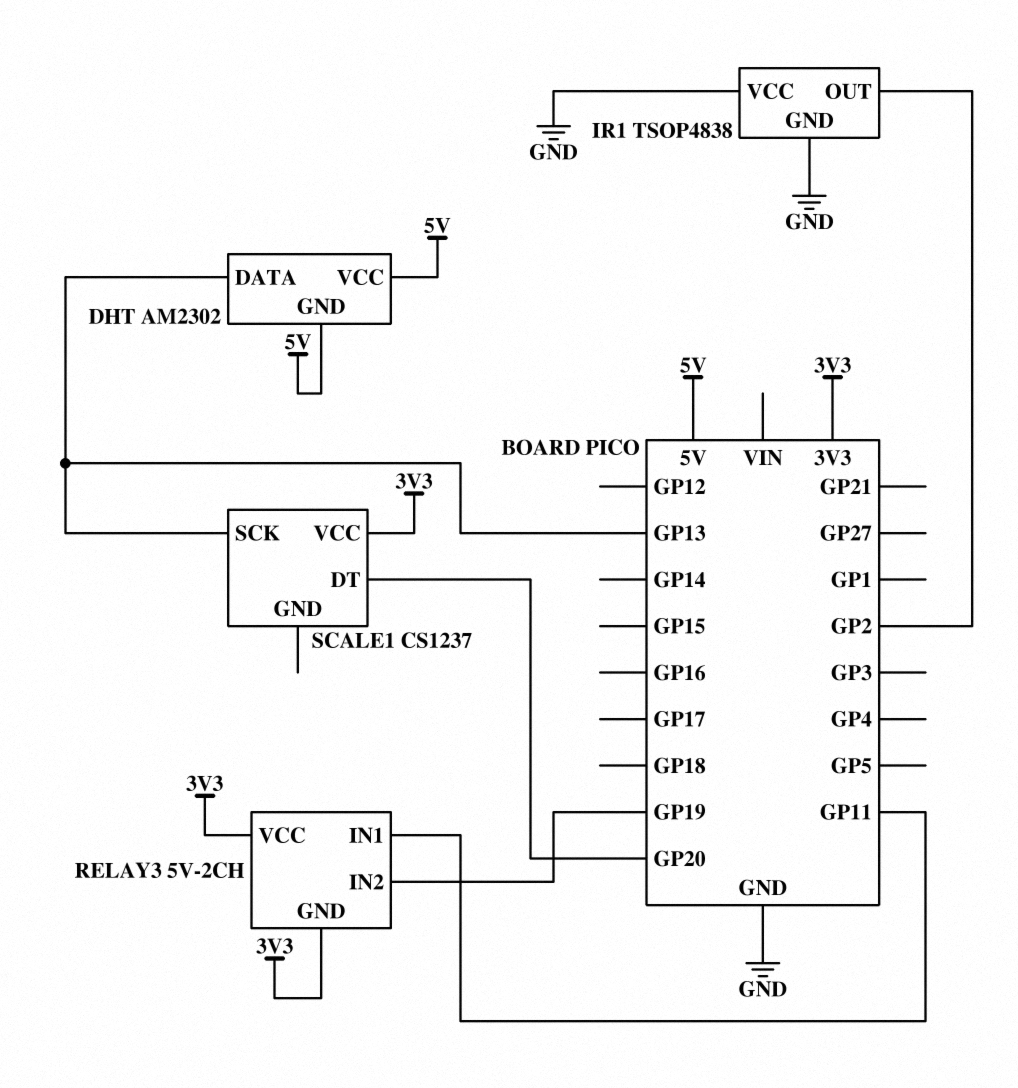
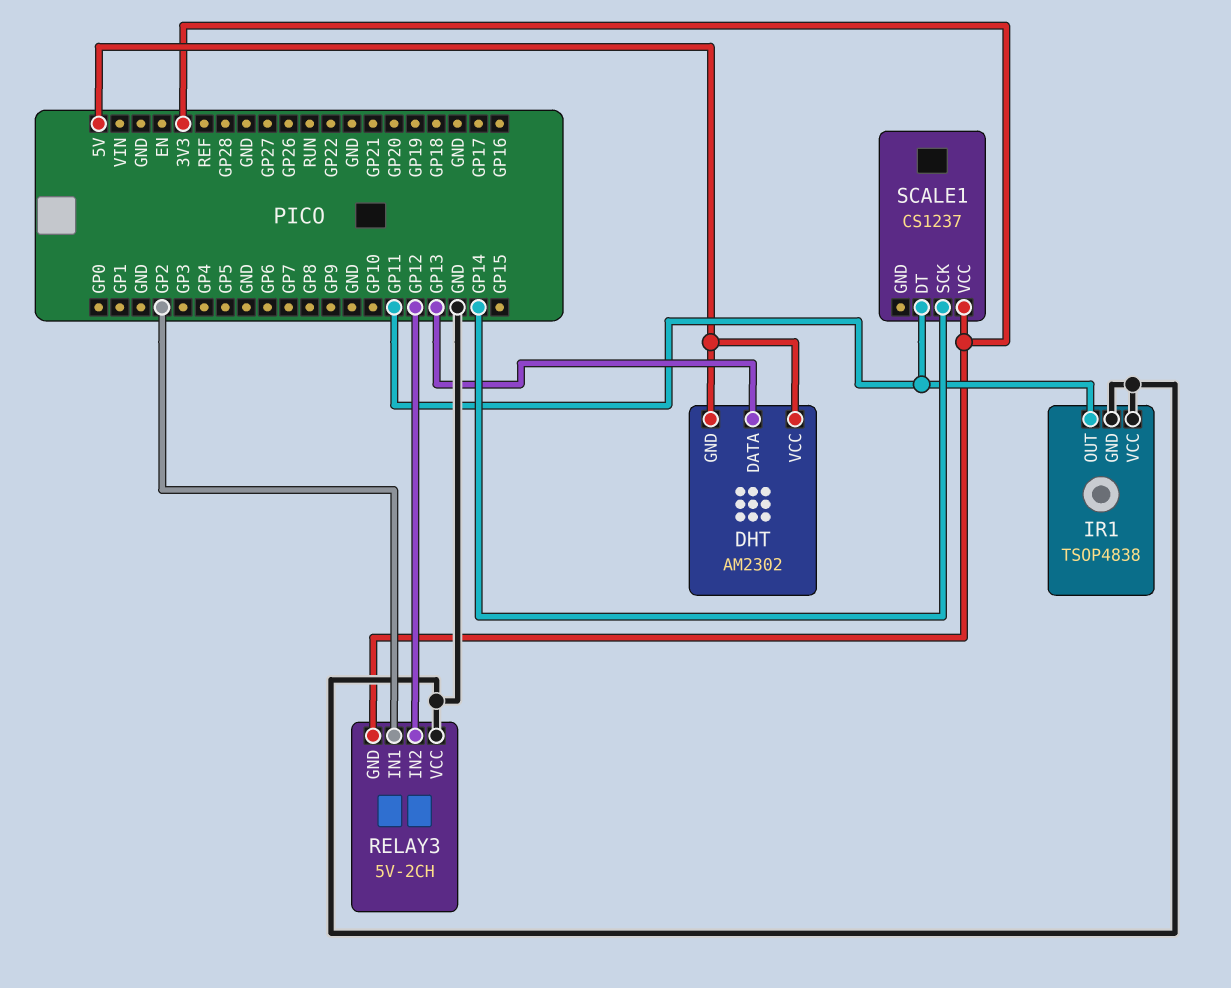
IR1 pin OUT: GP2 -> GP11
RELAY3 pin IN1: GP11 -> GP2
RELAY3 pin IN2: GP19 -> GP12
RELAY3 pin VCC: 3V3 -> GND
SCALE1 pin DT: GP20 -> GP11
SCALE1 pin SCK: GP13 -> GP14

